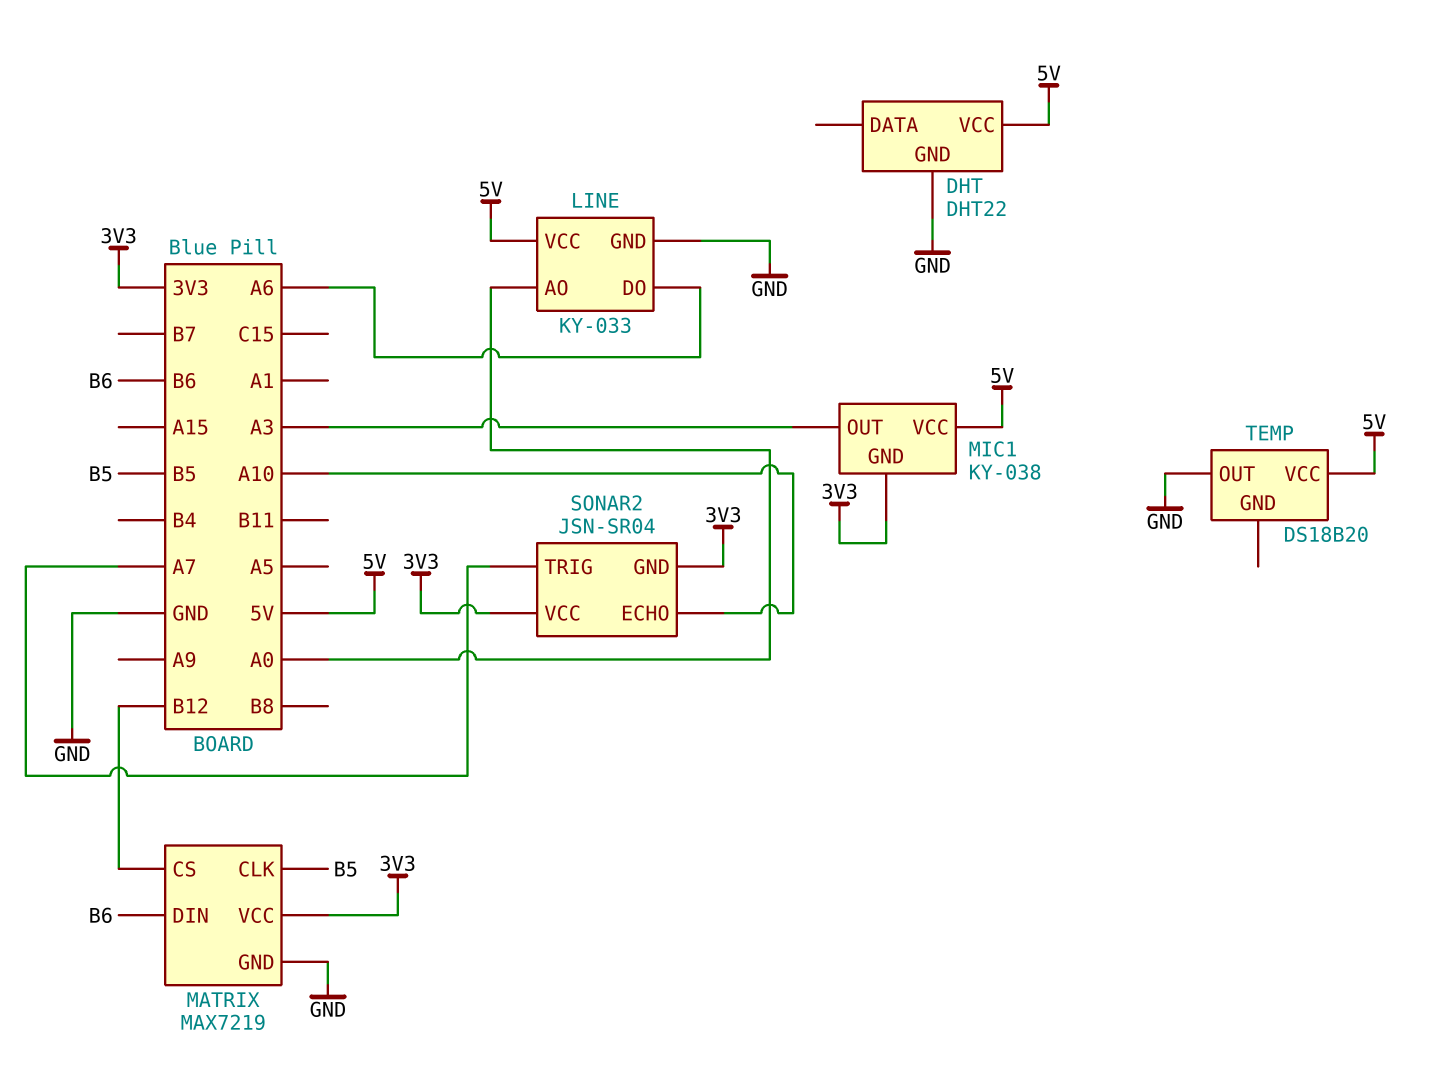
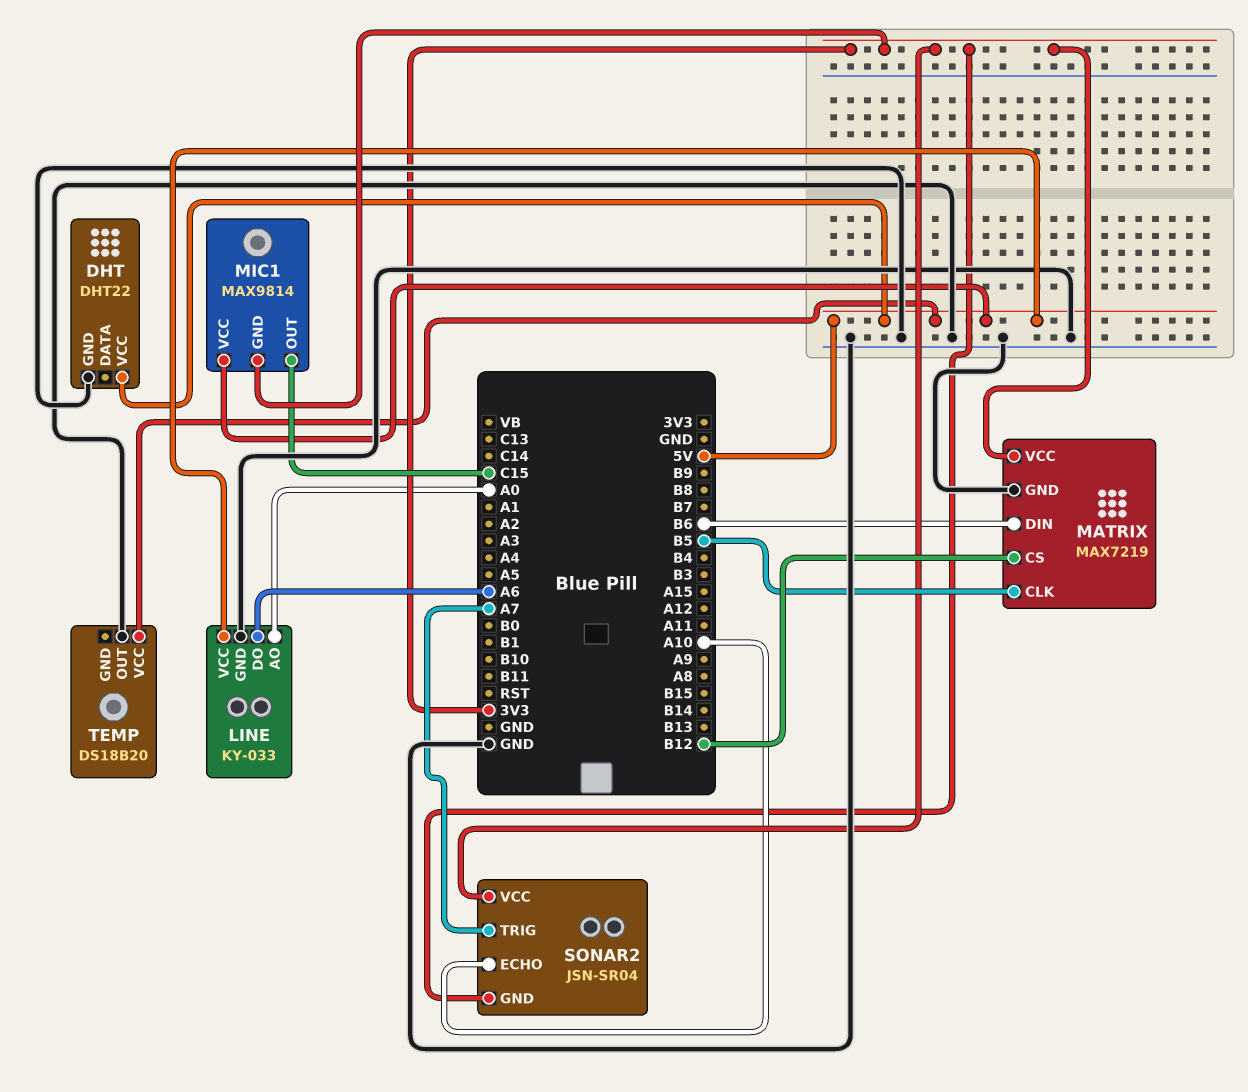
MIC1: KY-038 -> MAX9814
MIC1 pin OUT: A3 -> C15

